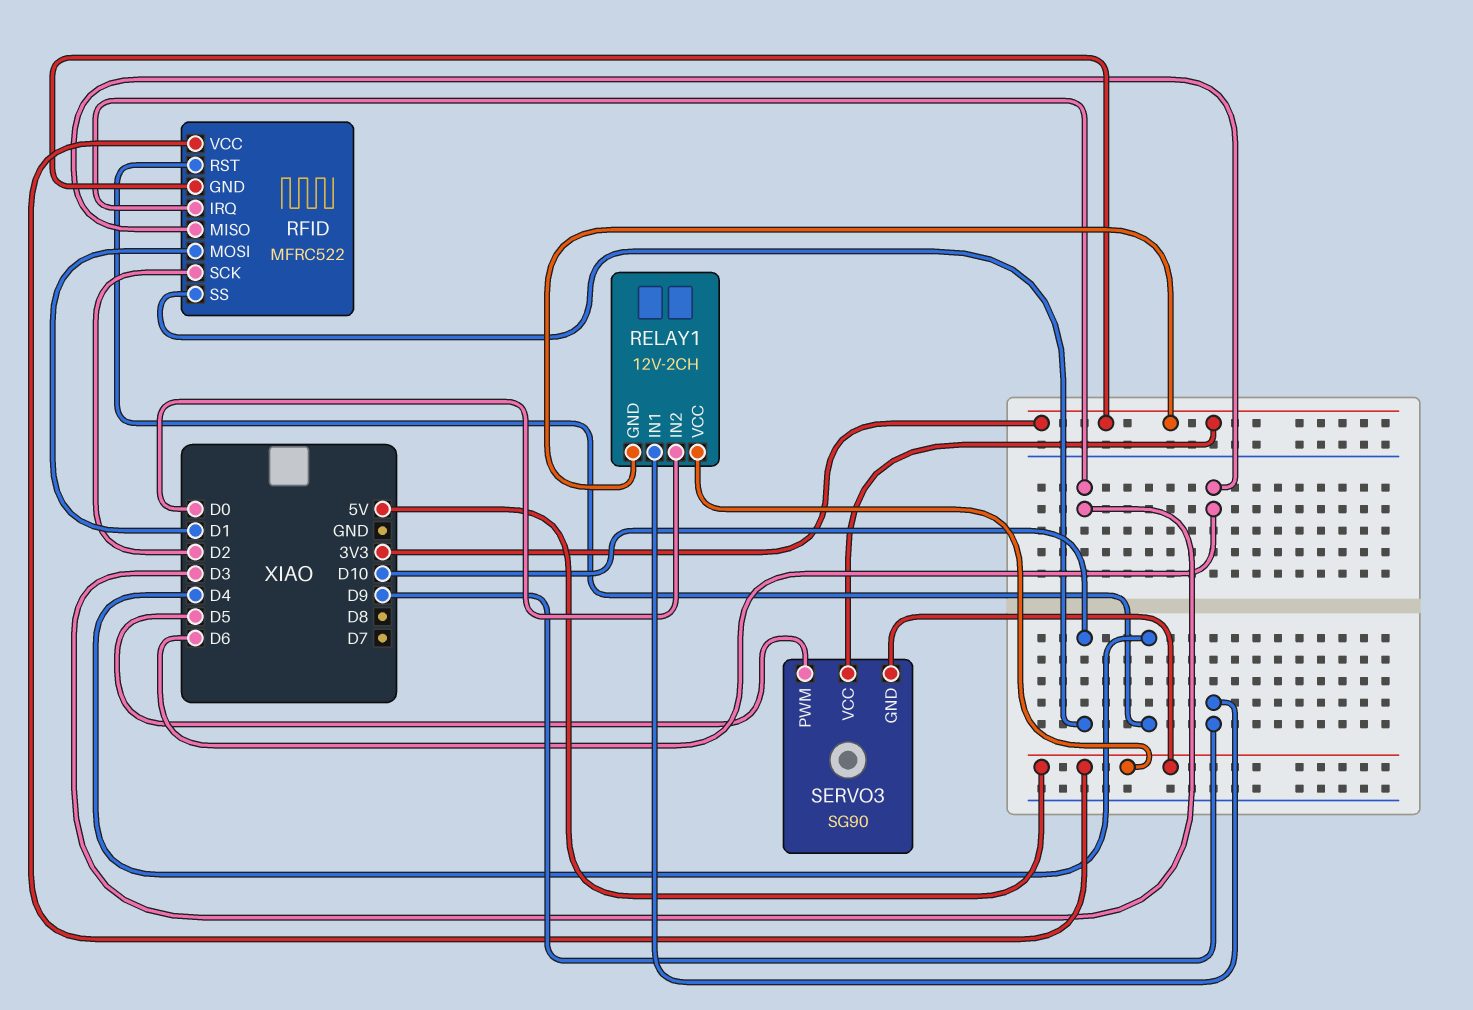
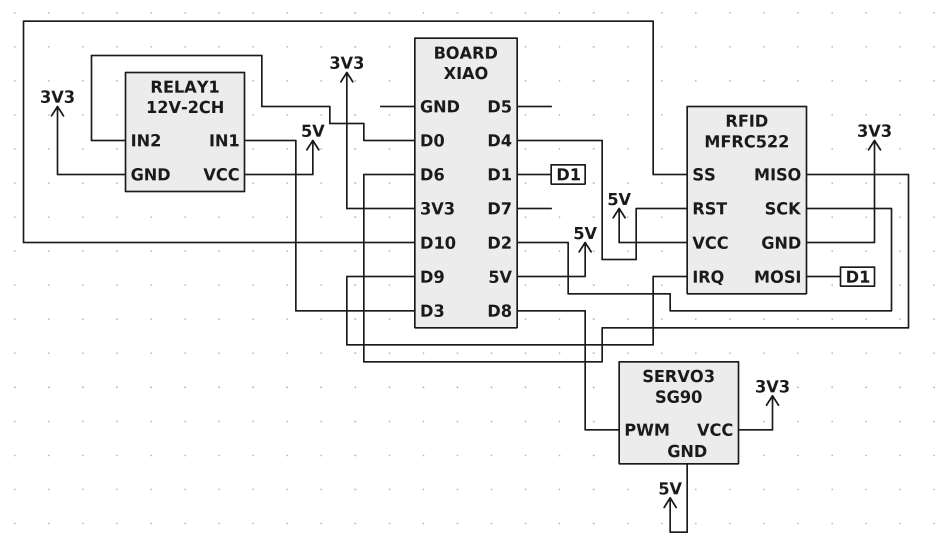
RELAY1 pin IN1: D9 -> D3
RFID pin IRQ: D3 -> D9
SERVO3 pin PWM: D5 -> D8

